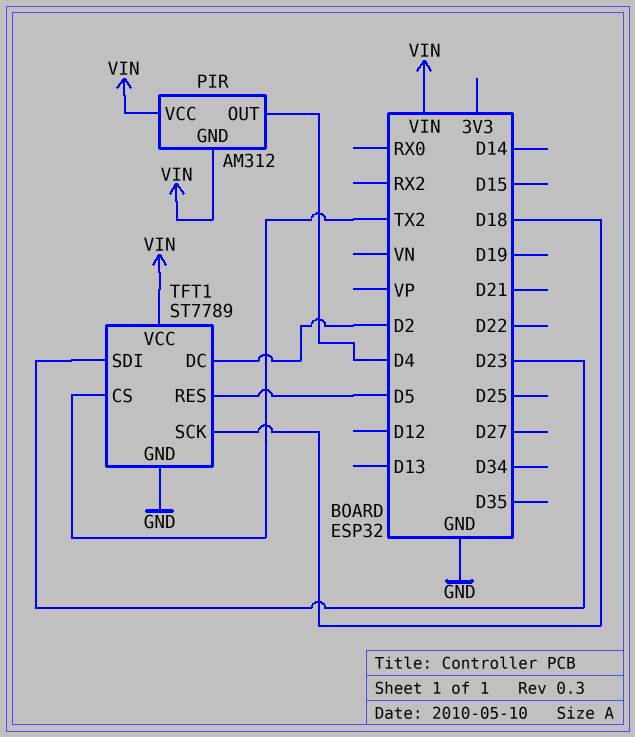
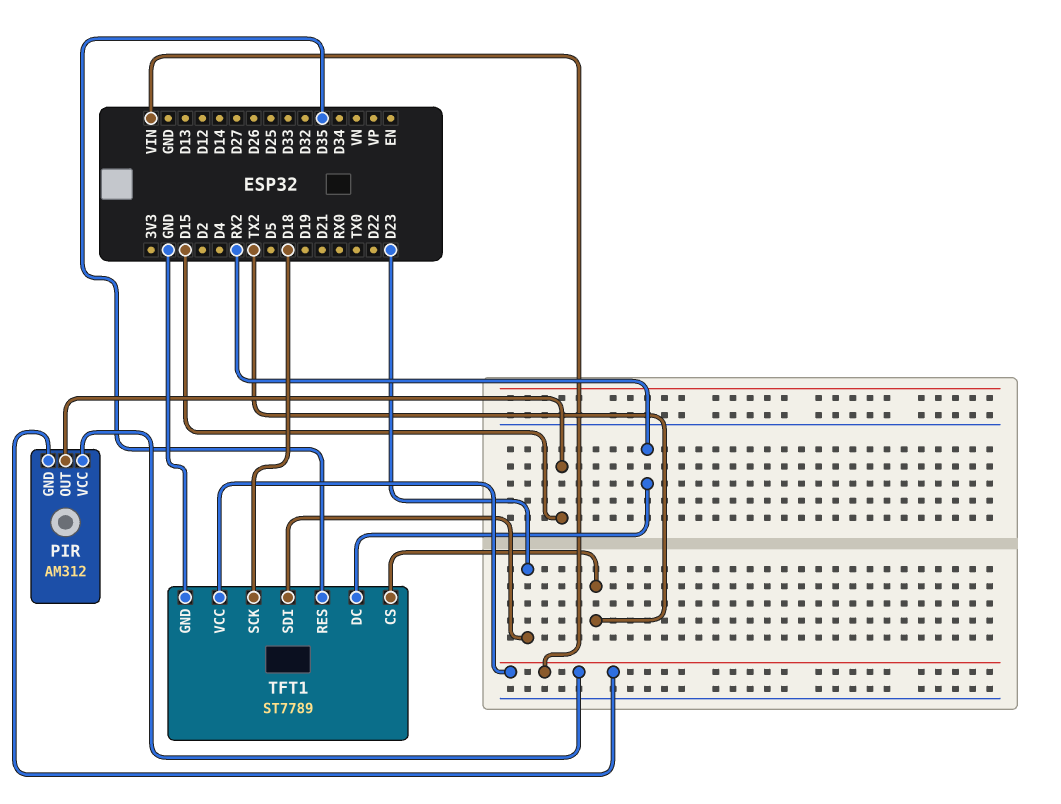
PIR pin OUT: D4 -> D15
TFT1 pin DC: D2 -> RX2
TFT1 pin RES: D5 -> D35

